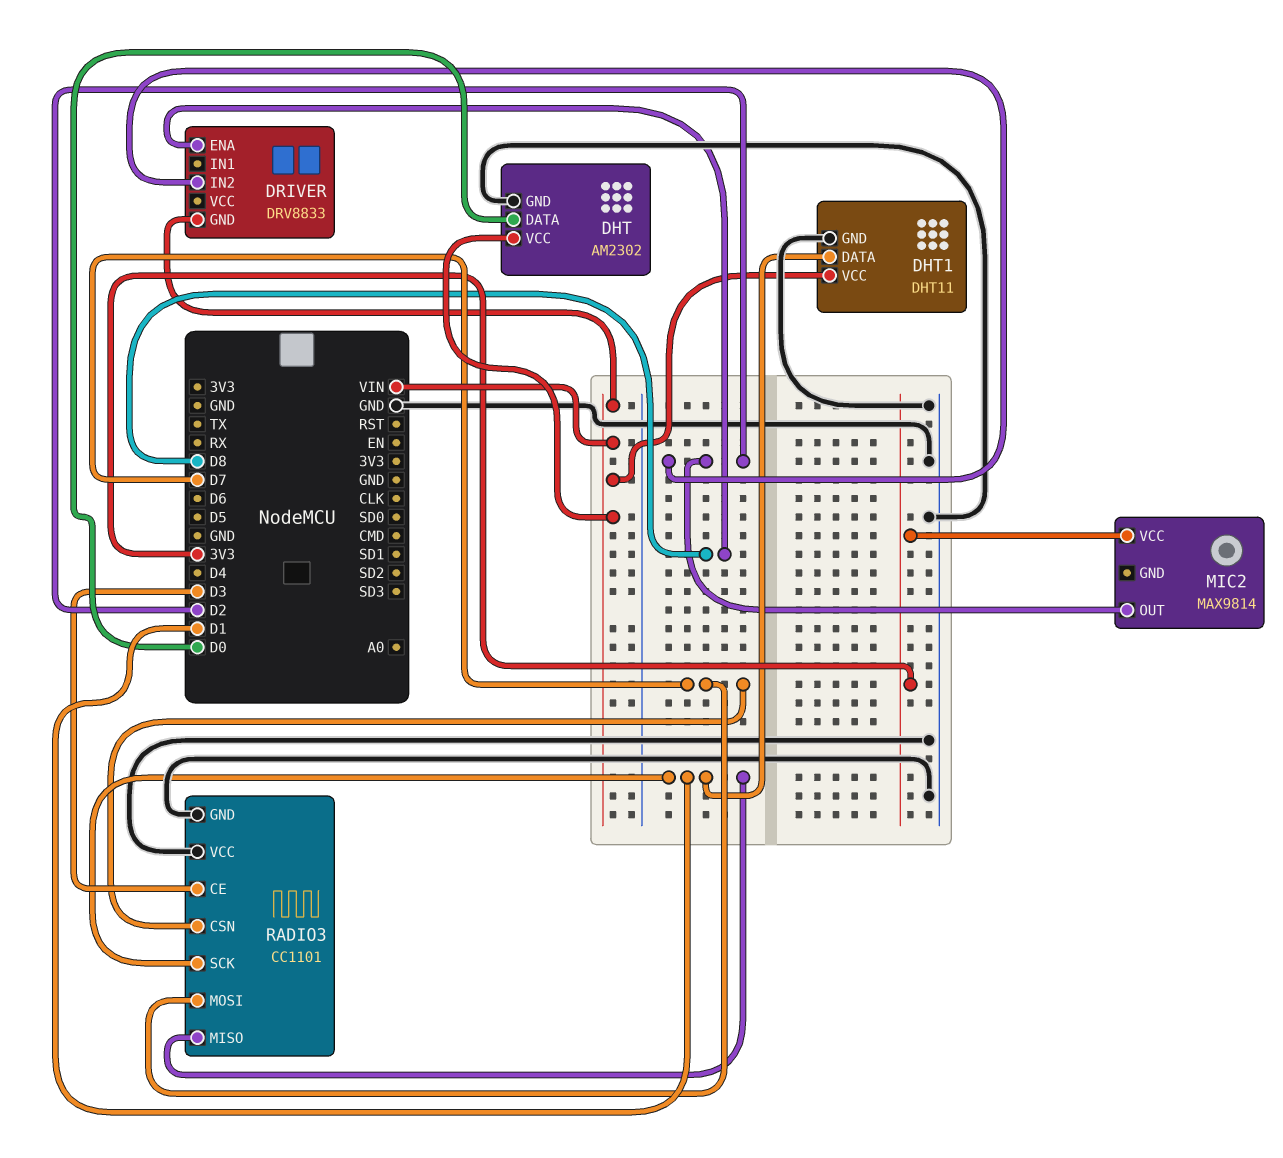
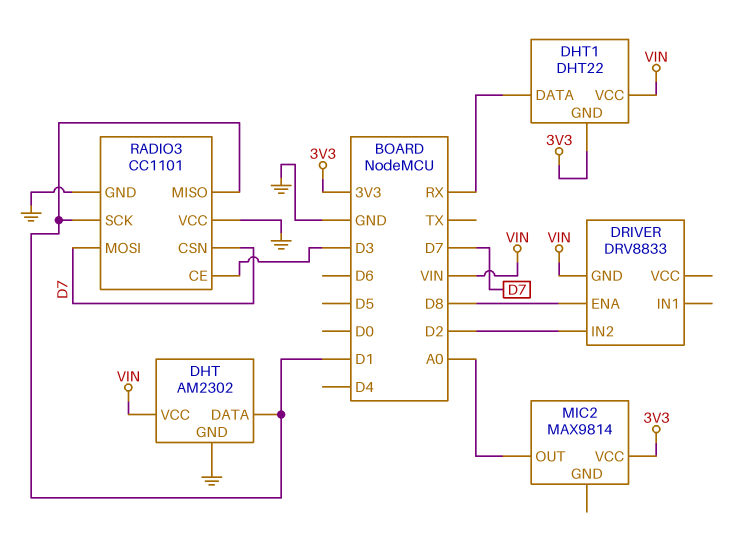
DHT pin DATA: D0 -> D1
DHT1: DHT11 -> DHT22
DHT1 pin DATA: D1 -> RX
DHT1 pin GND: GND -> 3V3
MIC2 pin OUT: D2 -> A0

